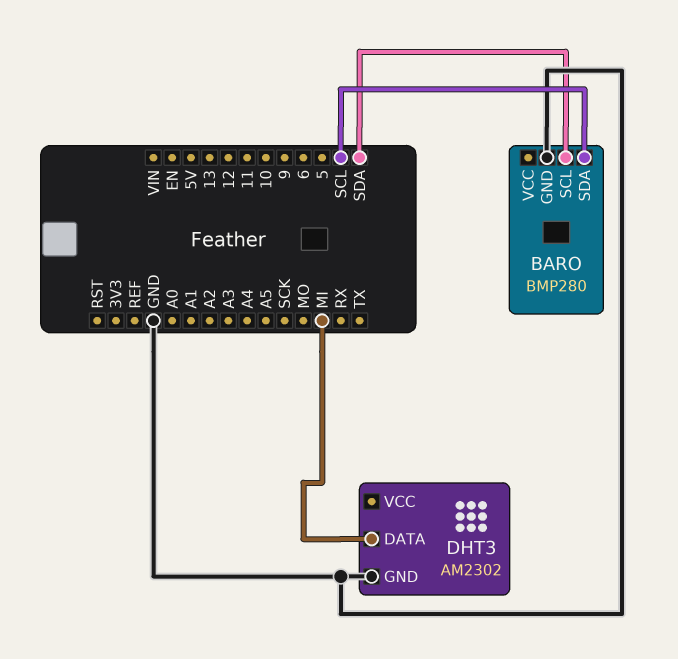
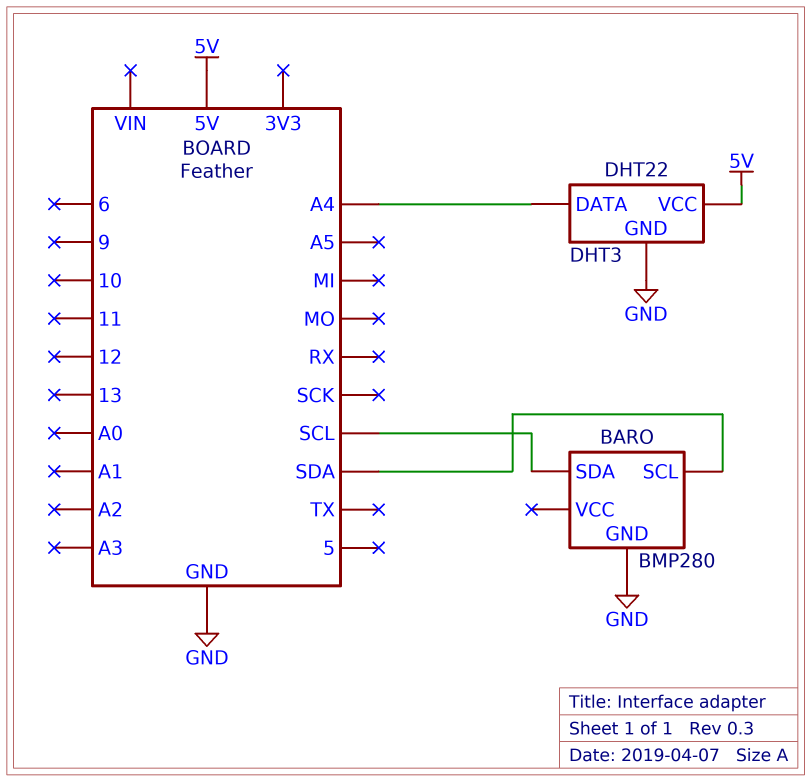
DHT3: AM2302 -> DHT22
DHT3 pin DATA: MI -> A4
DHT3 pin VCC: none -> 5V

